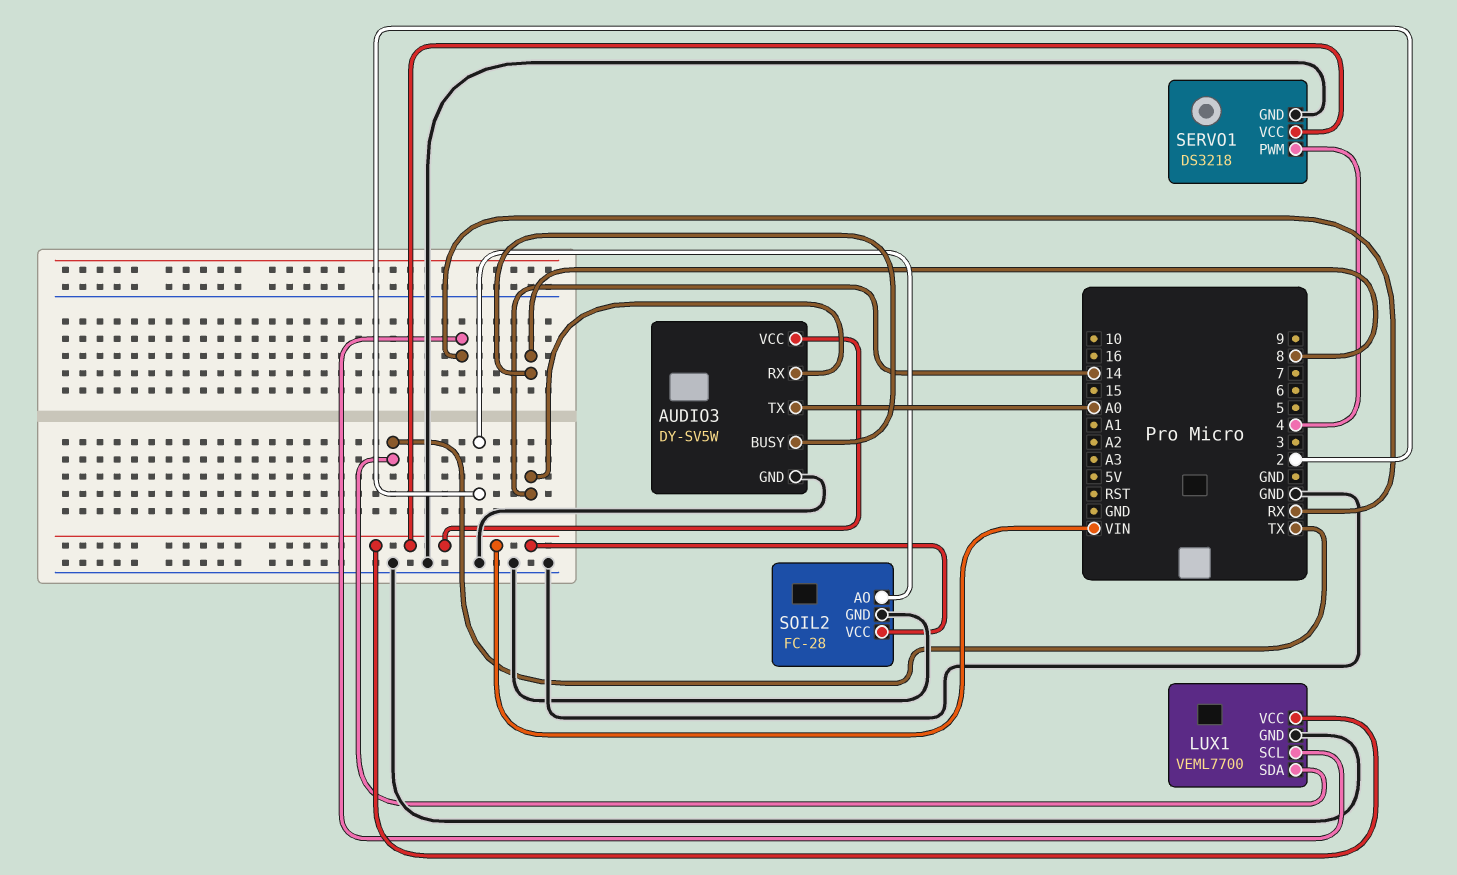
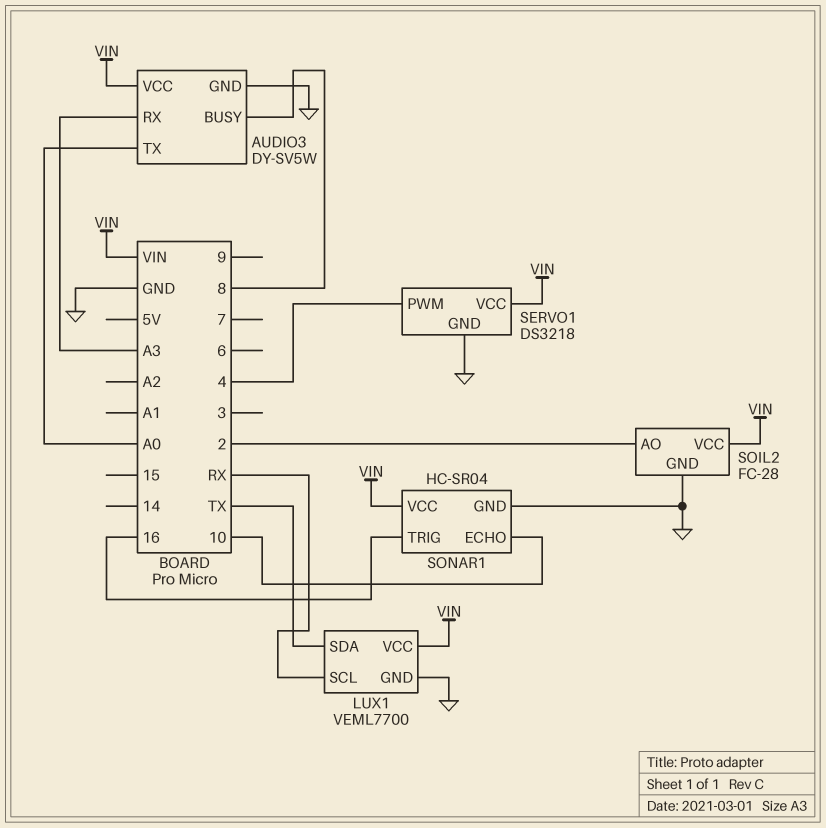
AUDIO3 pin RX: 14 -> A3
SONAR1: none -> HC-SR04
SONAR1 pin ECHO: none -> 10
SONAR1 pin GND: none -> GND
SONAR1 pin TRIG: none -> 16
SONAR1 pin VCC: none -> VIN

